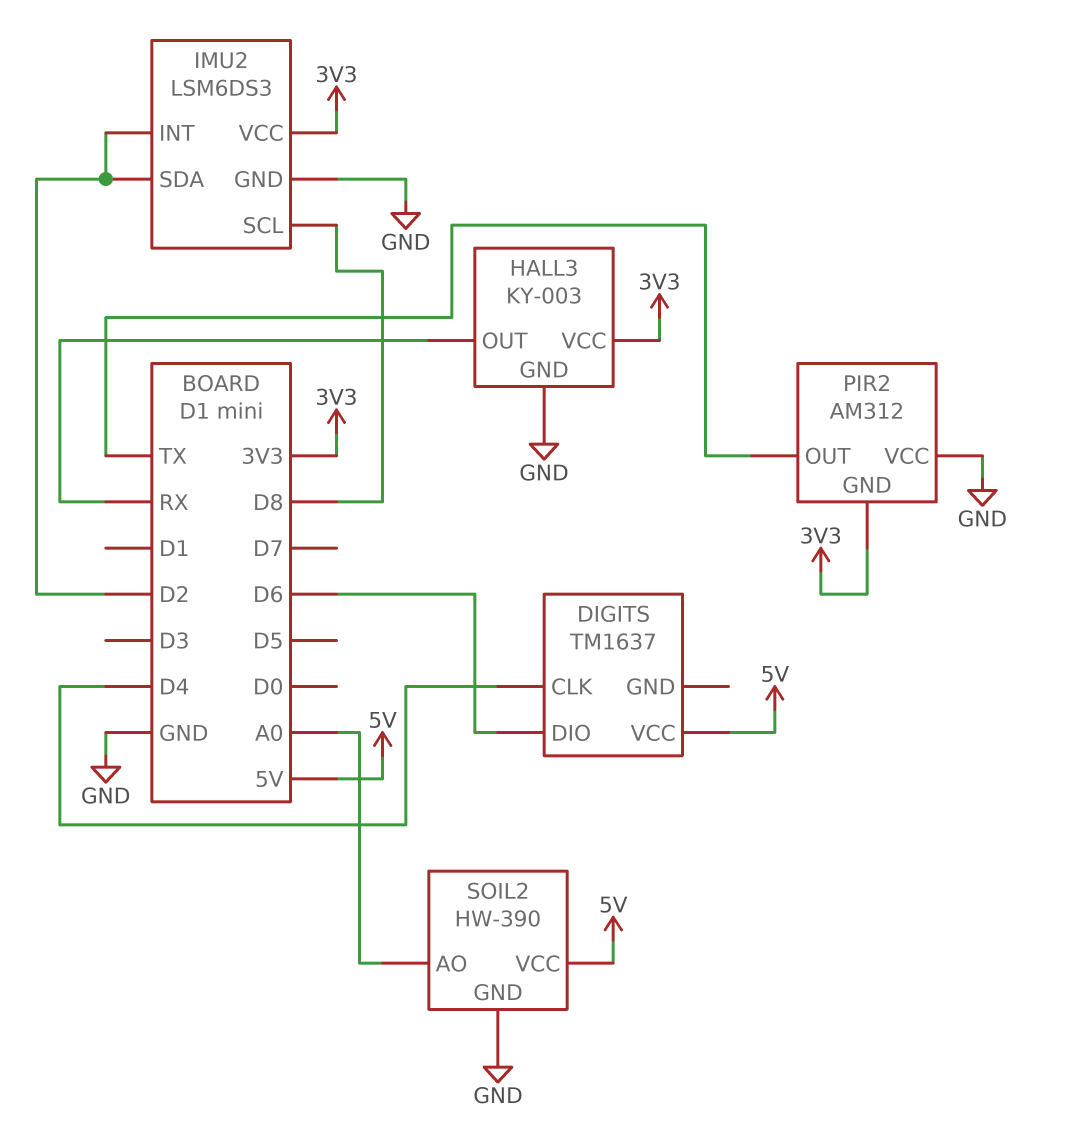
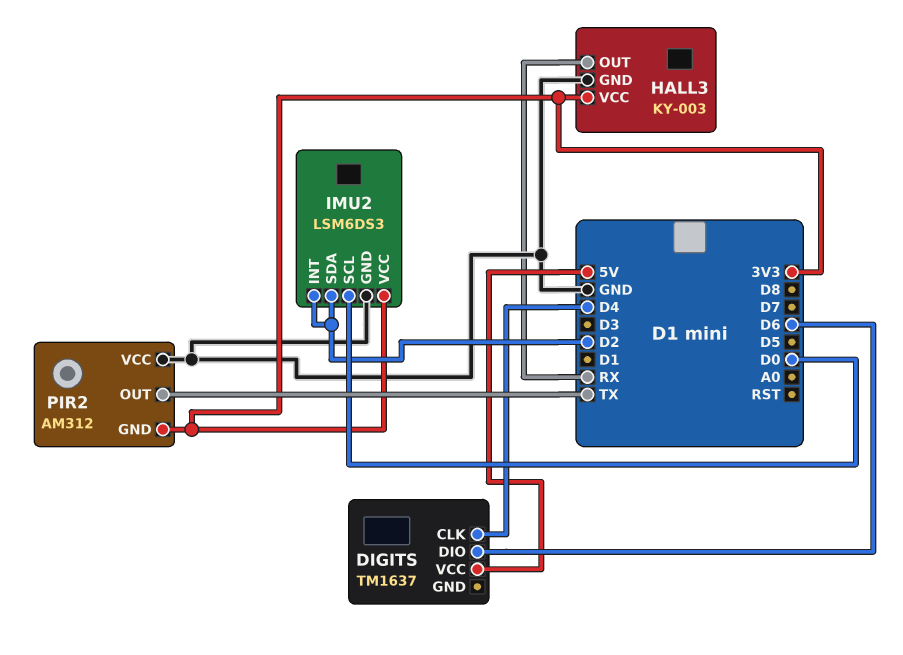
IMU2 pin SCL: D8 -> D0
SOIL2: HW-390 -> none
SOIL2 pin AO: A0 -> none
SOIL2 pin GND: GND -> none
SOIL2 pin VCC: 5V -> none

